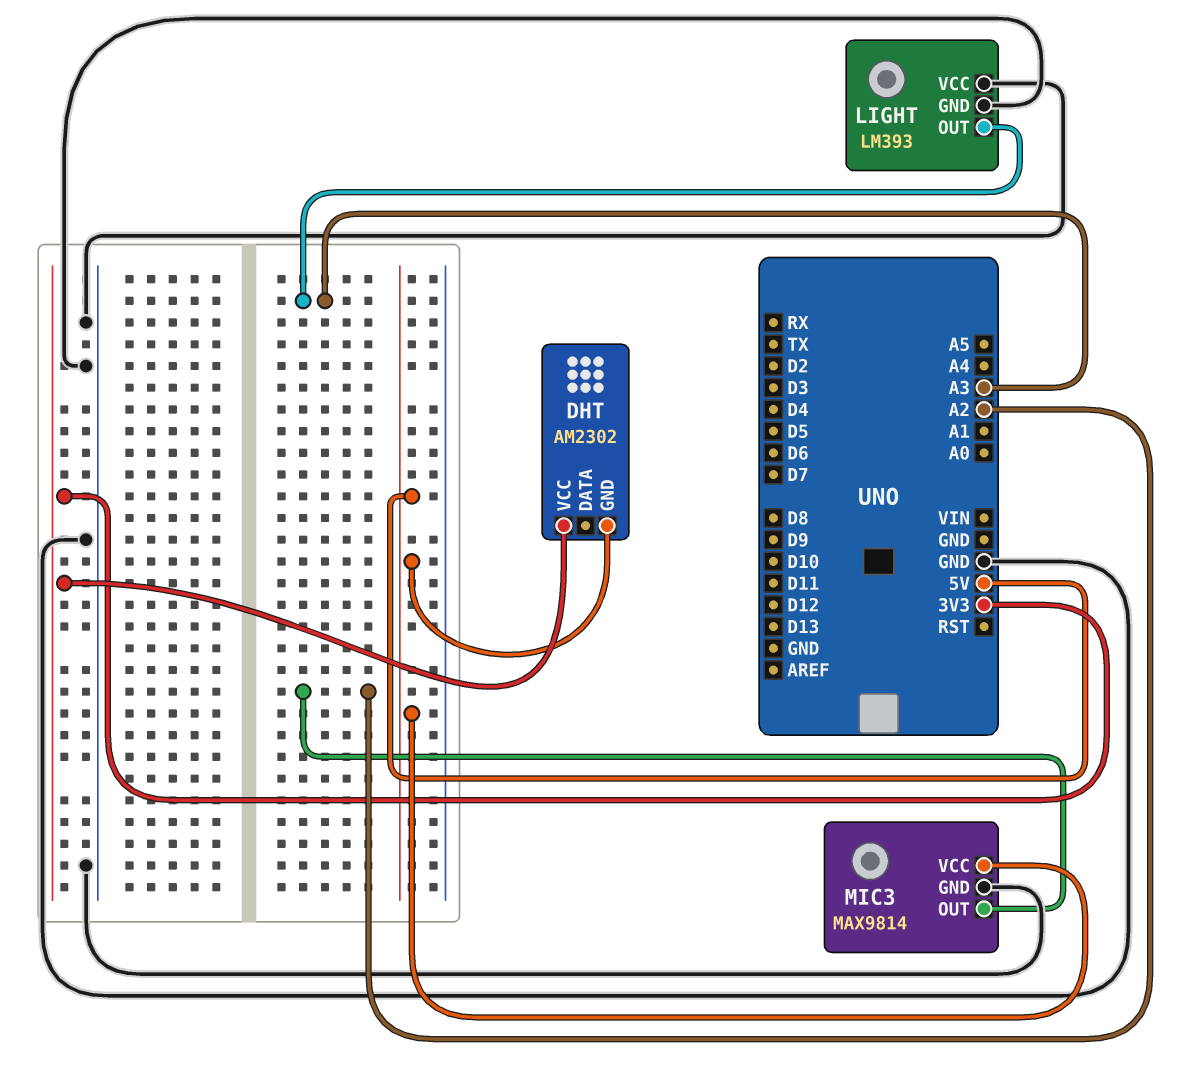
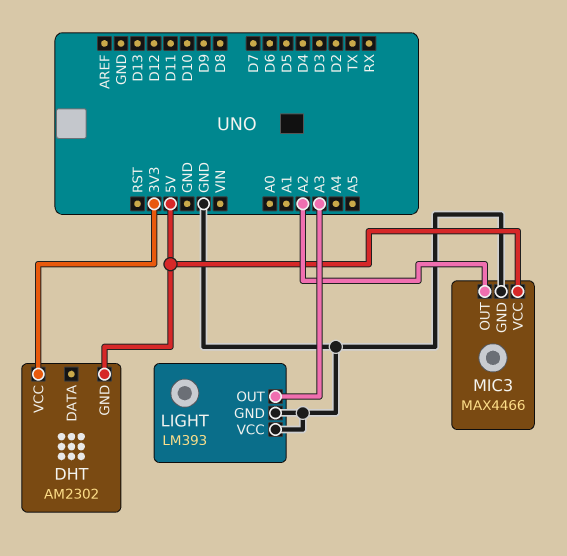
MIC3: MAX9814 -> MAX4466

